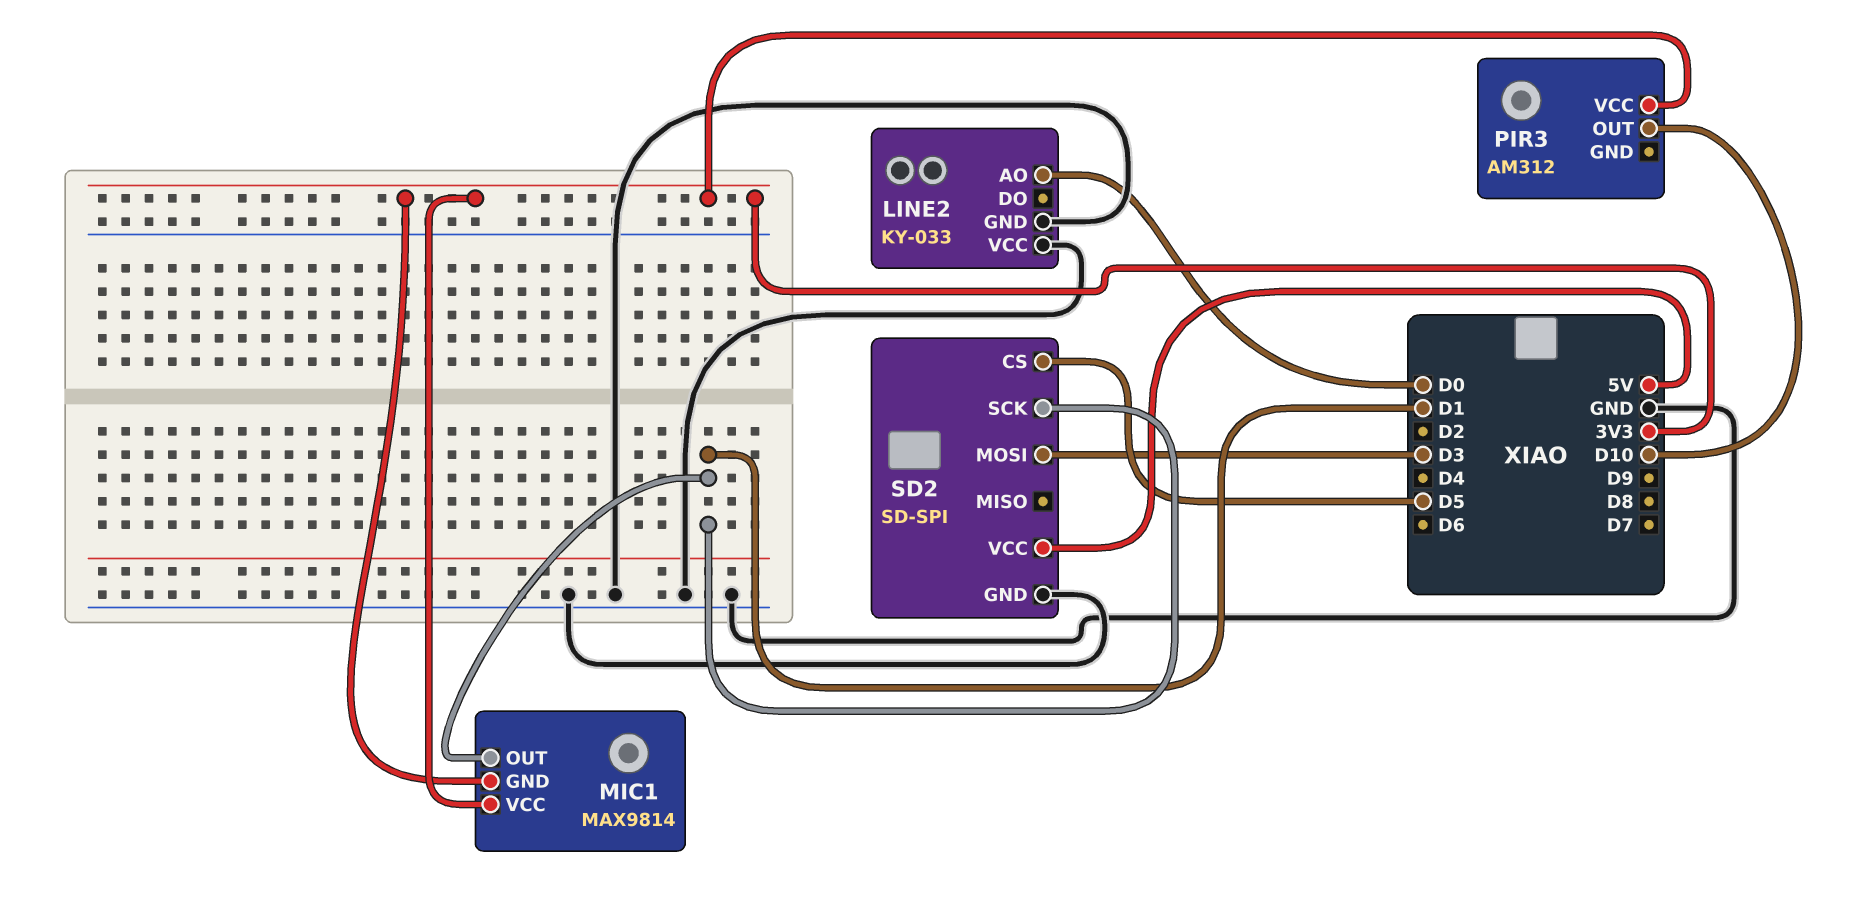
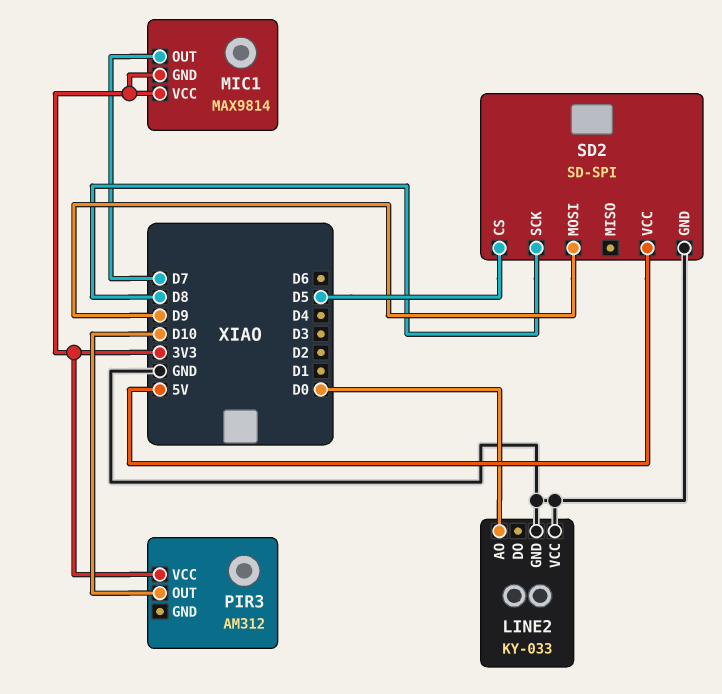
MIC1 pin OUT: D1 -> D7
SD2 pin MOSI: D3 -> D9
SD2 pin SCK: D1 -> D8

